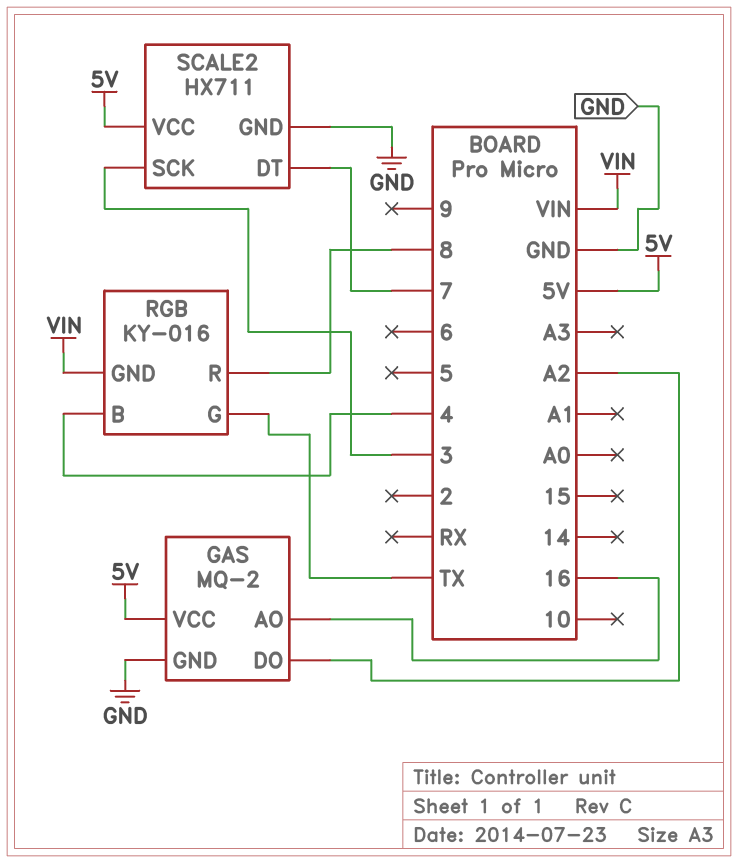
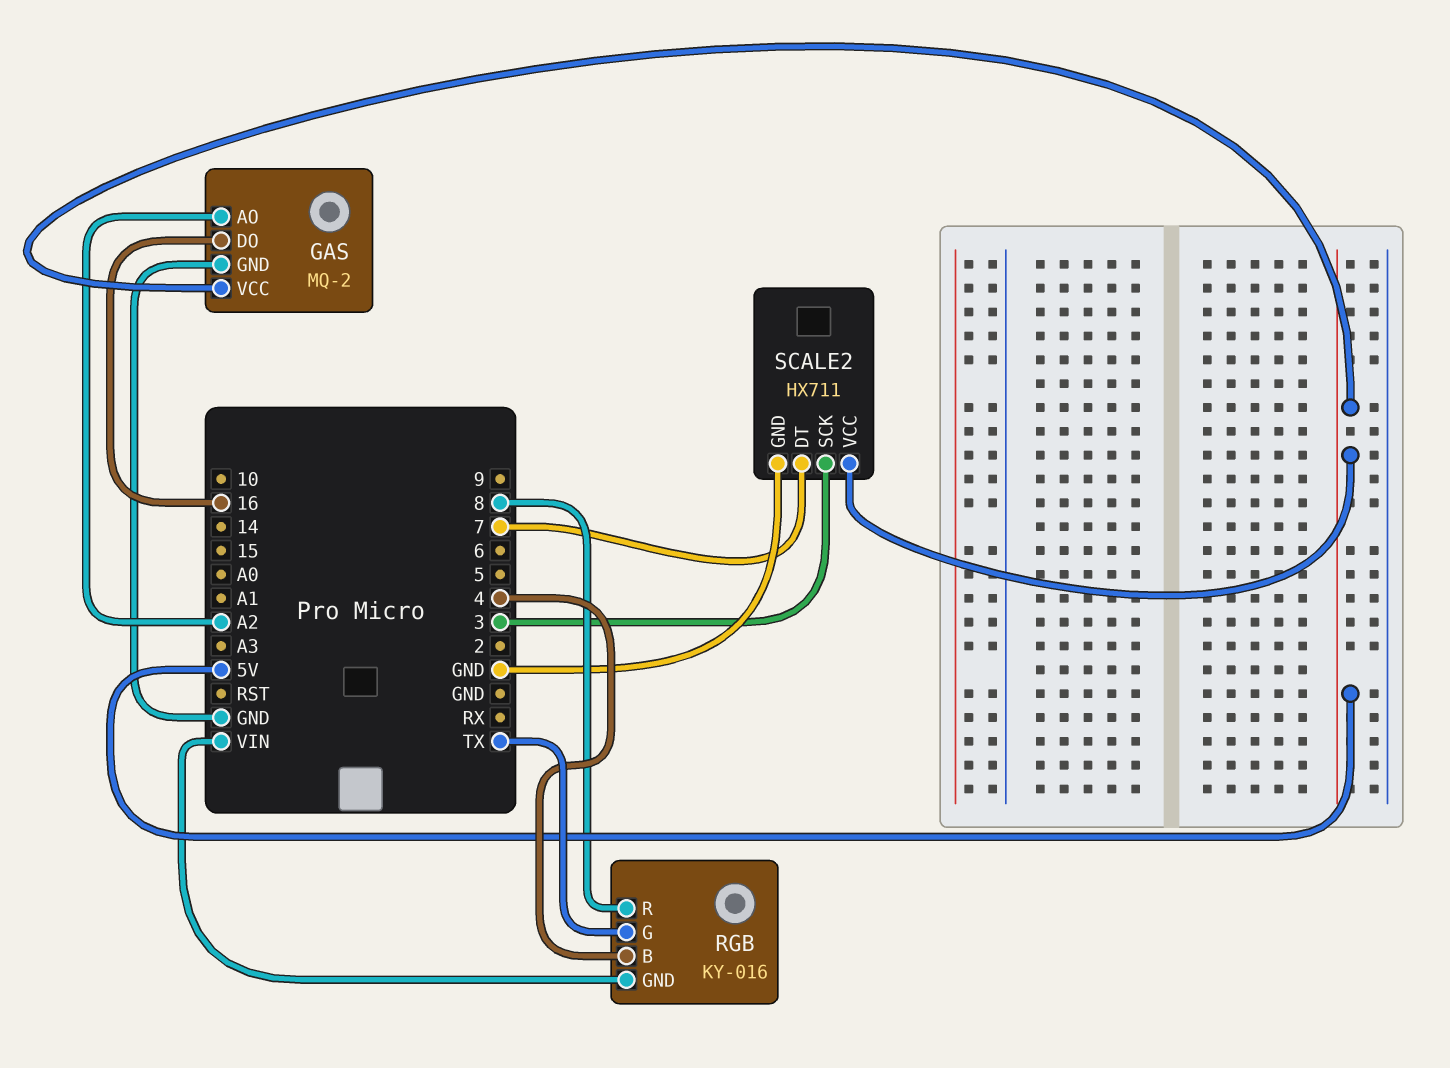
GAS pin AO: 16 -> A2
GAS pin DO: A2 -> 16

